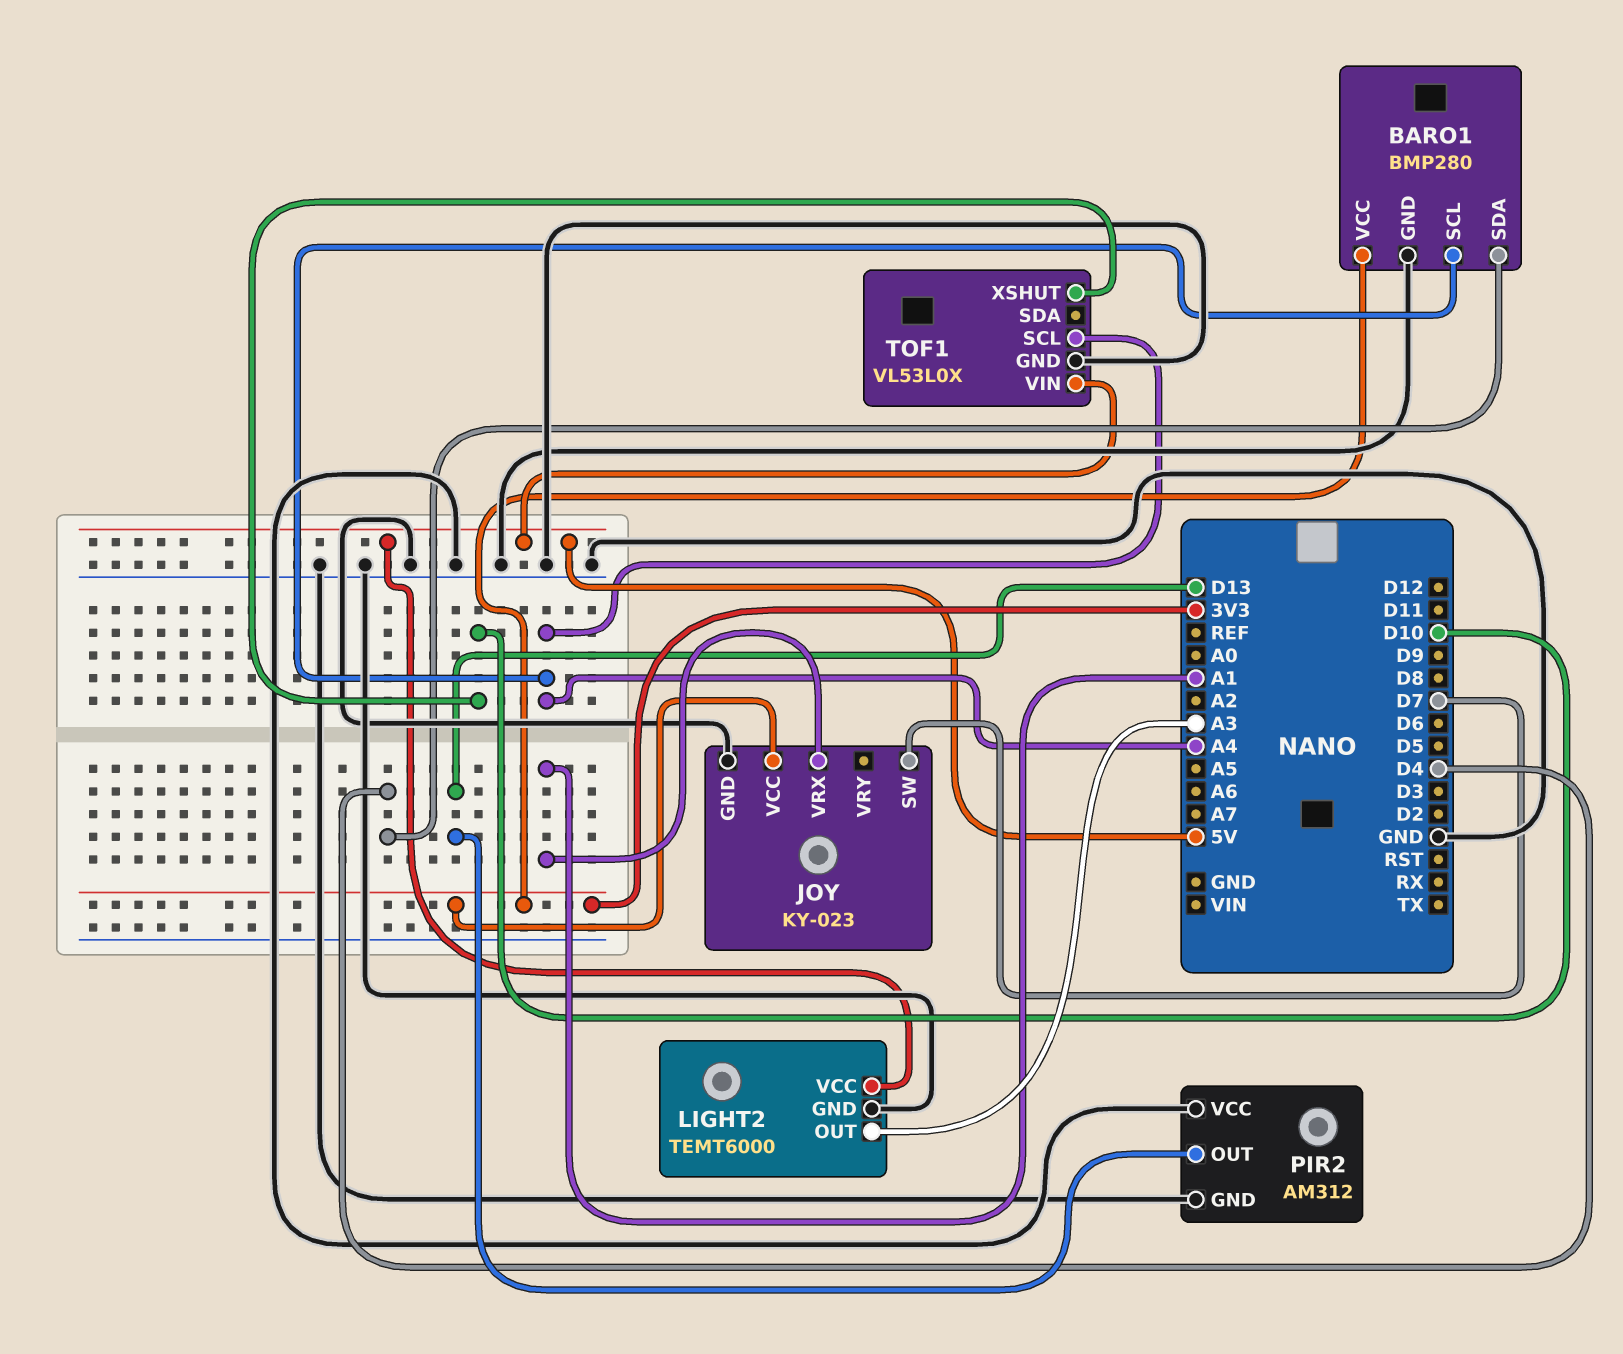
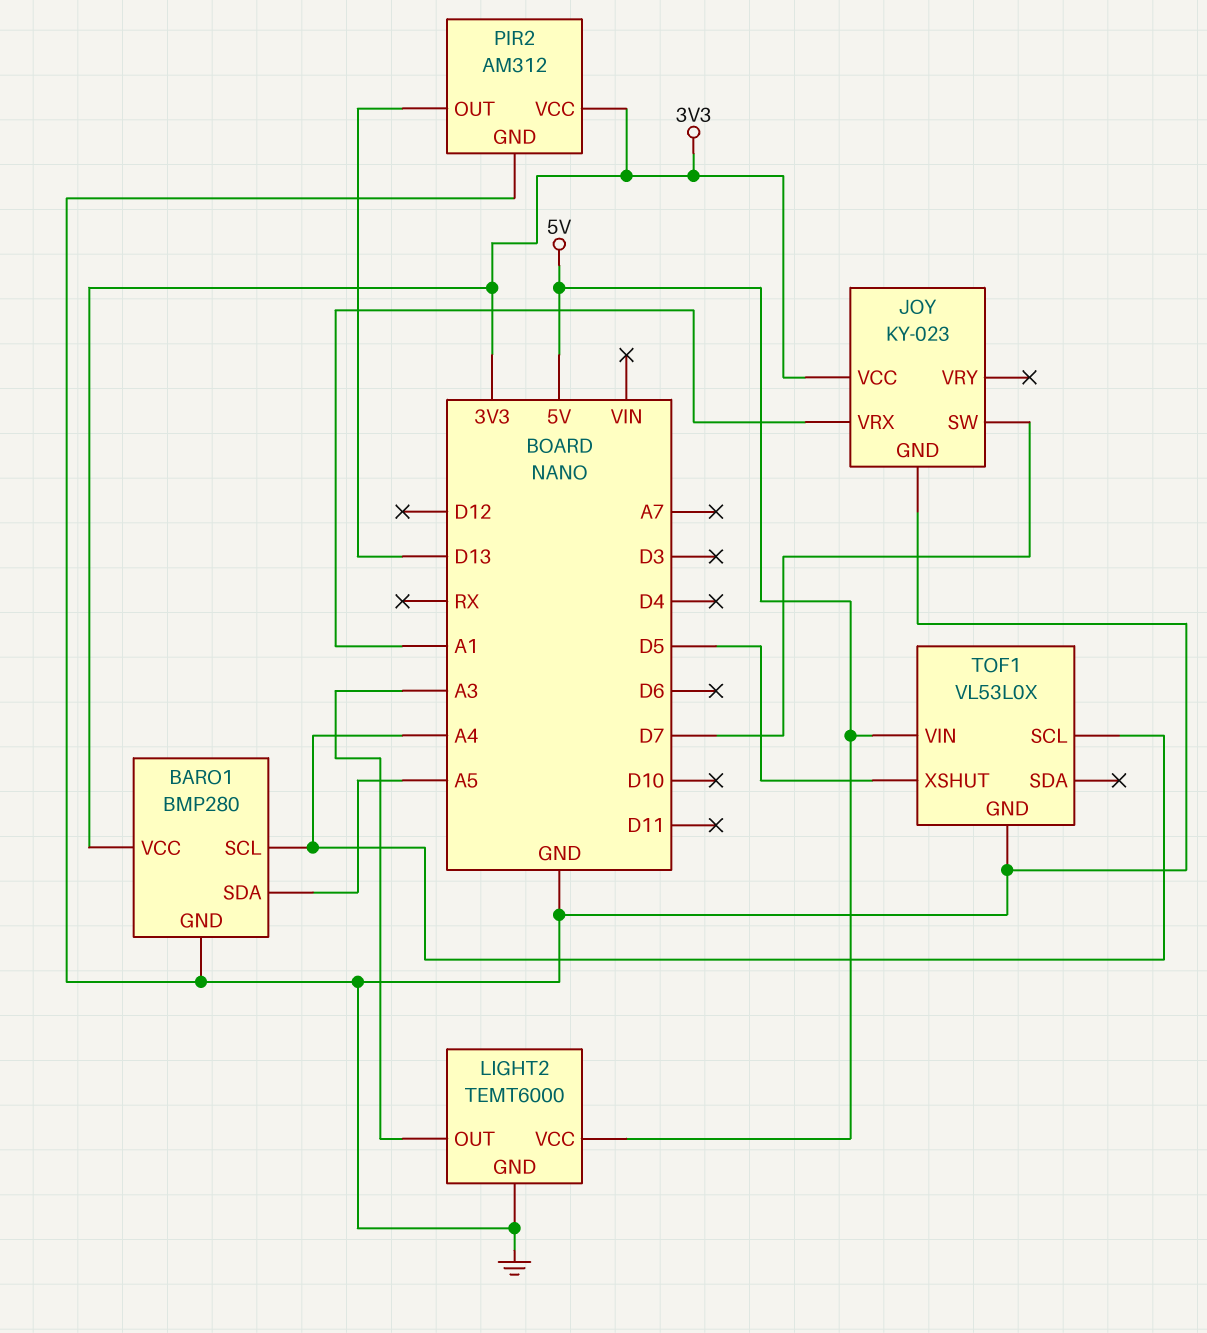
BARO1 pin SDA: D4 -> A5
PIR2 pin VCC: GND -> 3V3
TOF1 pin XSHUT: D10 -> D5

